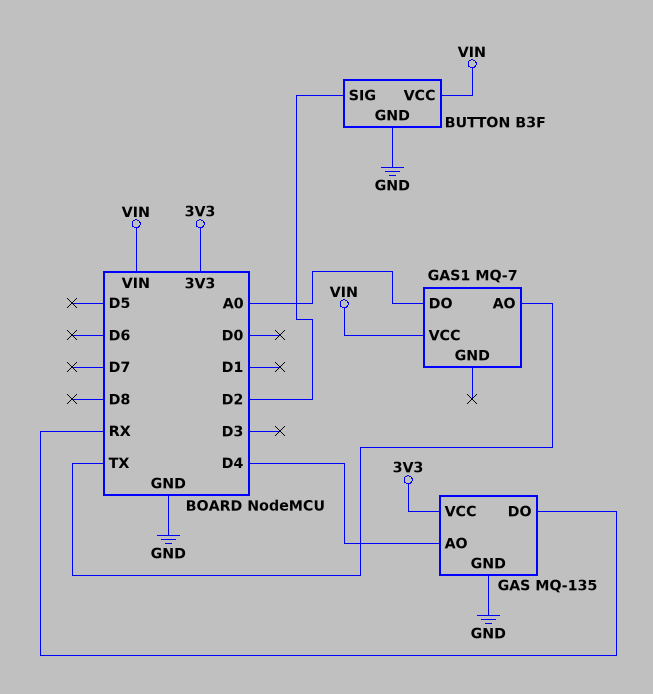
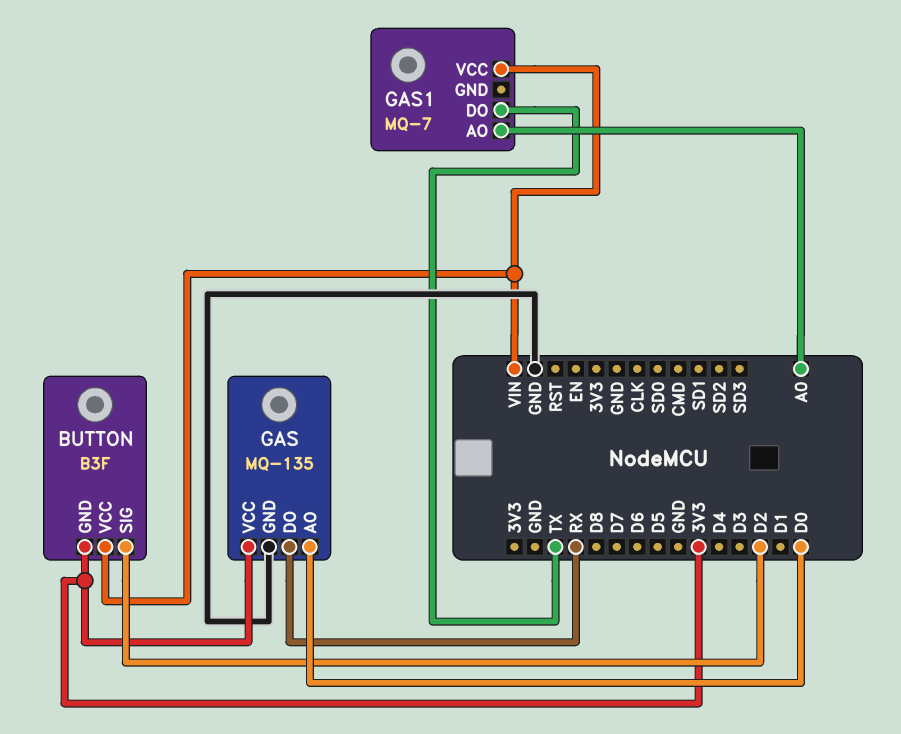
BUTTON pin GND: GND -> 3V3
GAS pin AO: D4 -> D0
GAS1 pin AO: TX -> A0
GAS1 pin DO: A0 -> TX

